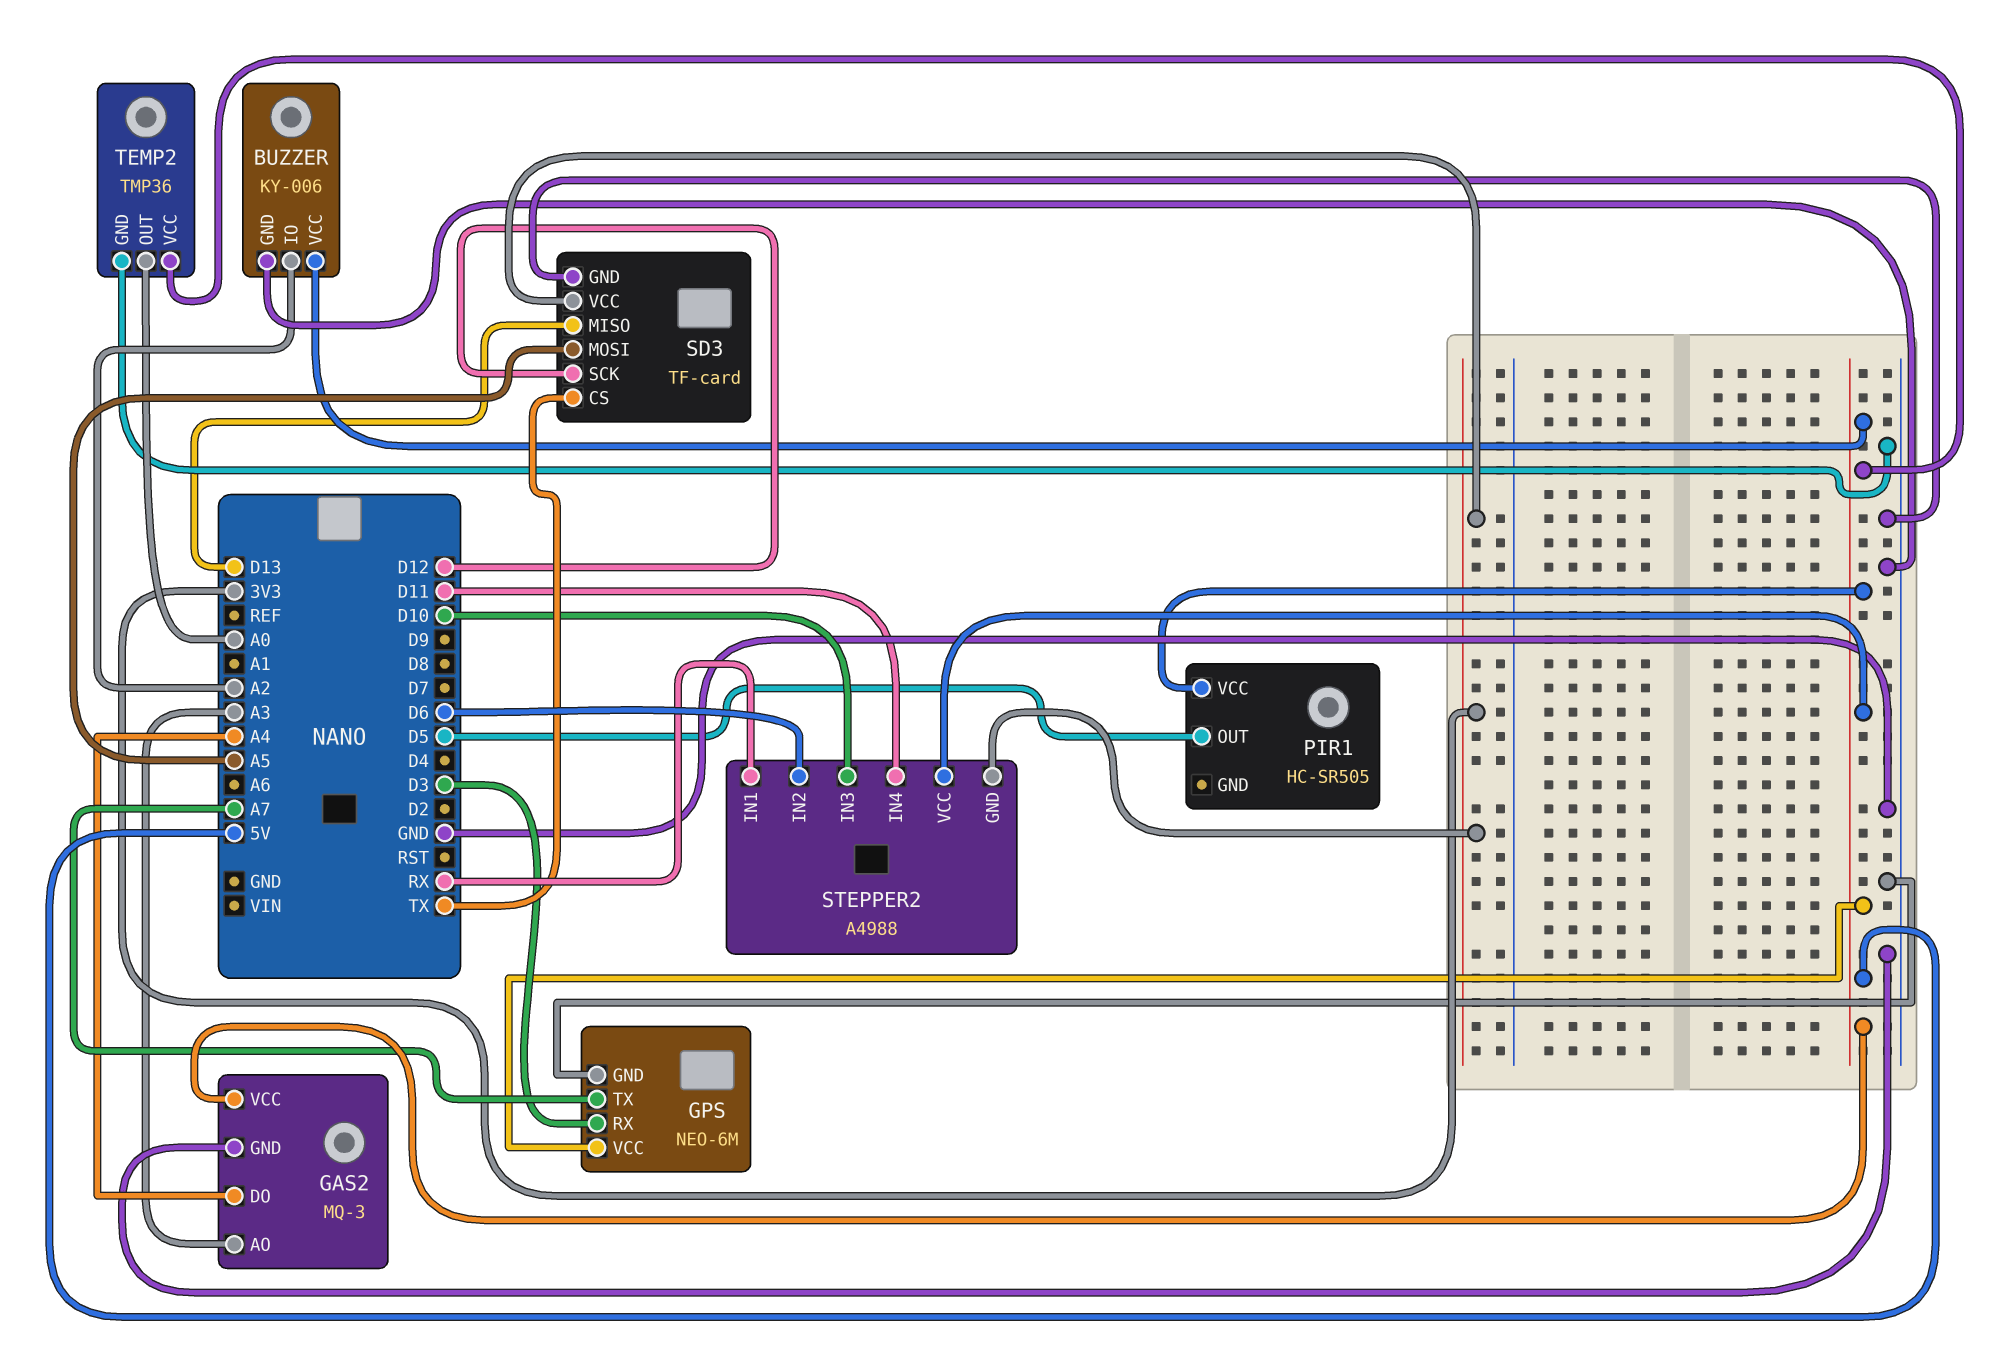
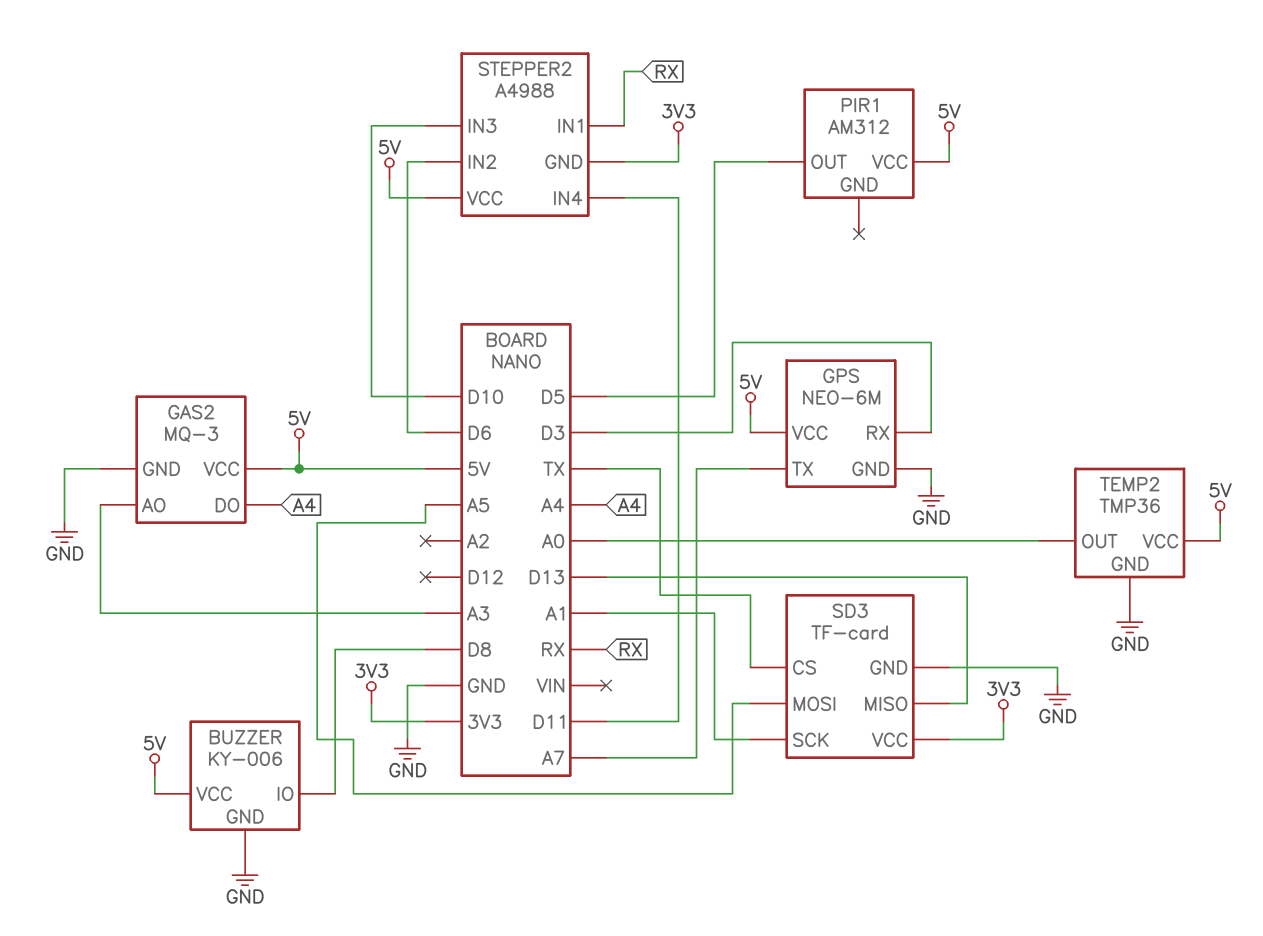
BUZZER pin IO: A2 -> D8
PIR1: HC-SR505 -> AM312
SD3 pin SCK: D12 -> A1

